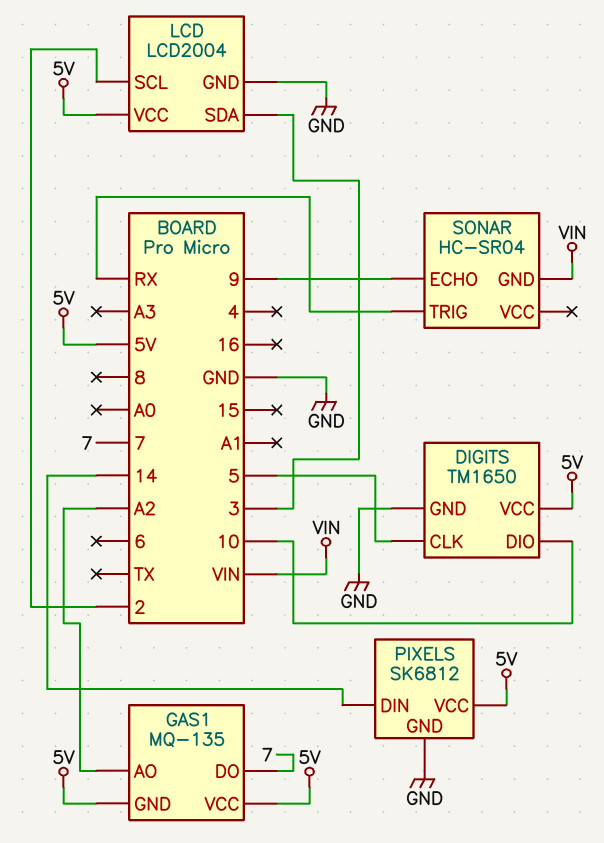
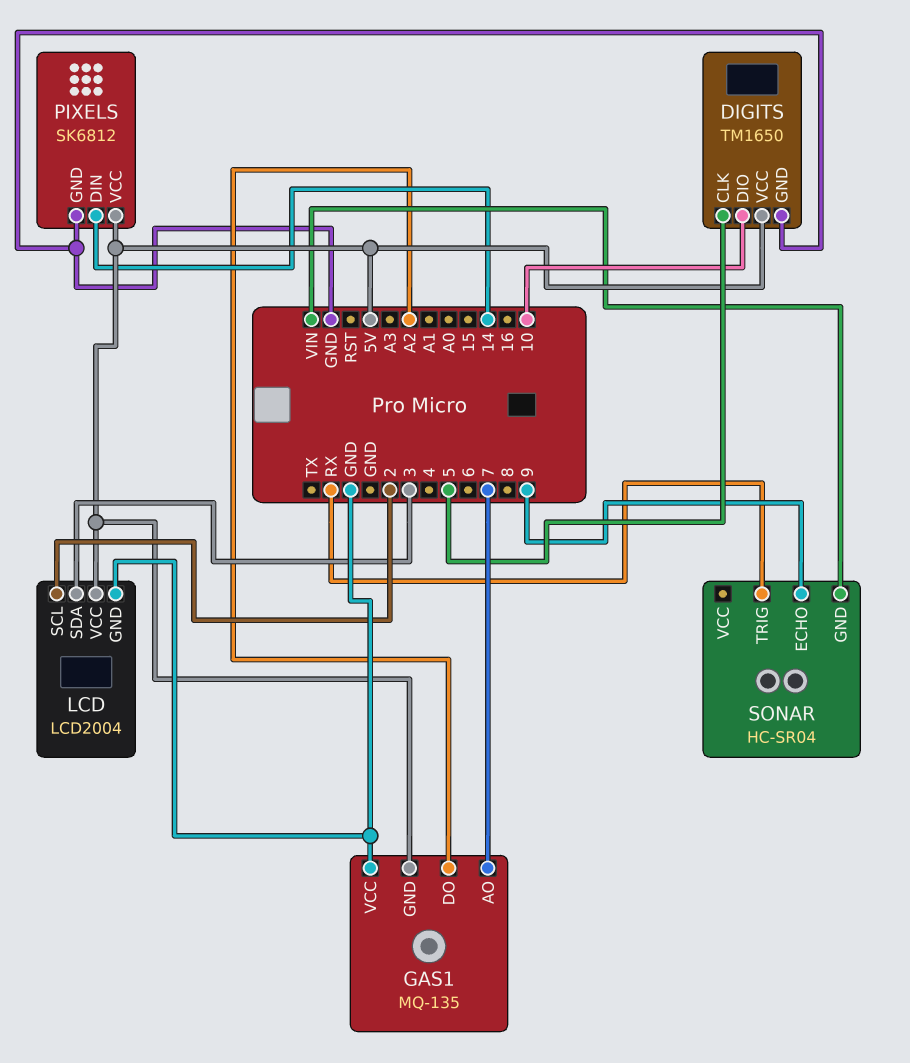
GAS1 pin AO: A2 -> 7
GAS1 pin DO: 7 -> A2
GAS1 pin VCC: 5V -> GND

